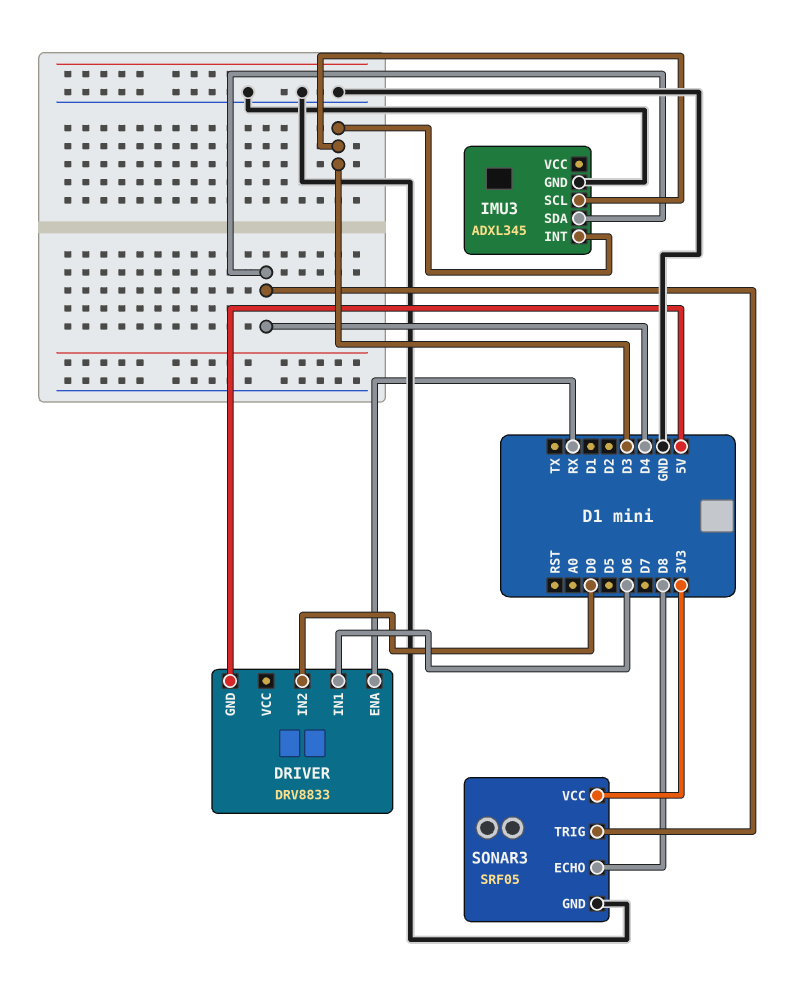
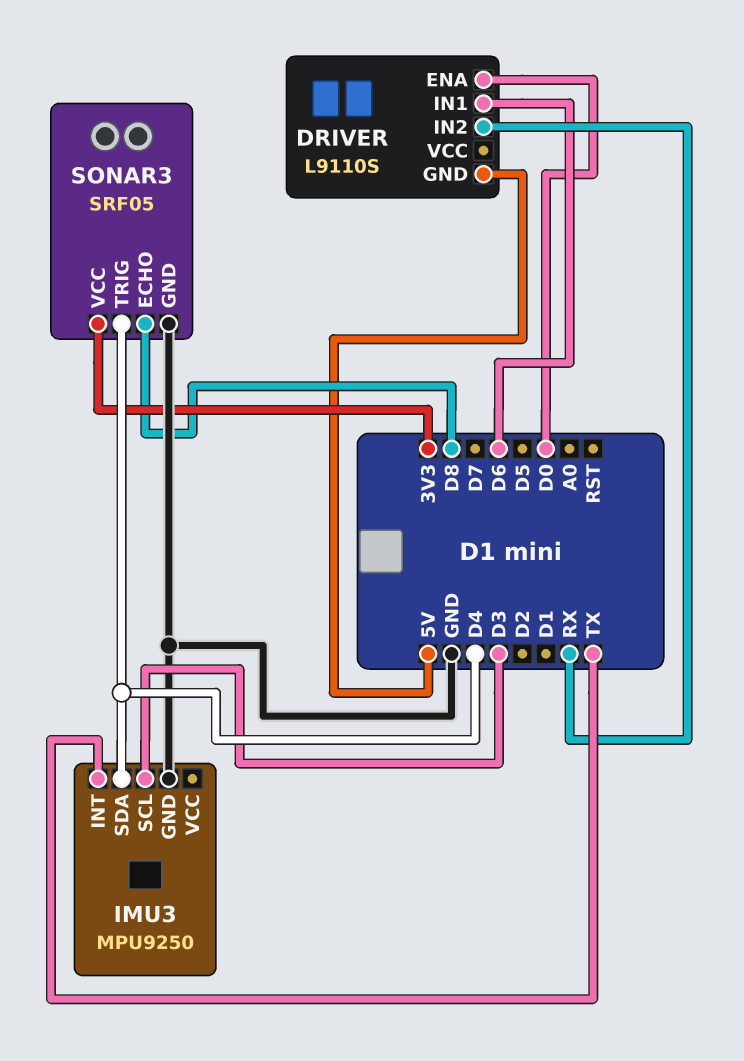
DRIVER: DRV8833 -> L9110S
DRIVER pin ENA: RX -> D0
DRIVER pin IN2: D0 -> RX
IMU3: ADXL345 -> MPU9250
IMU3 pin INT: D3 -> TX

